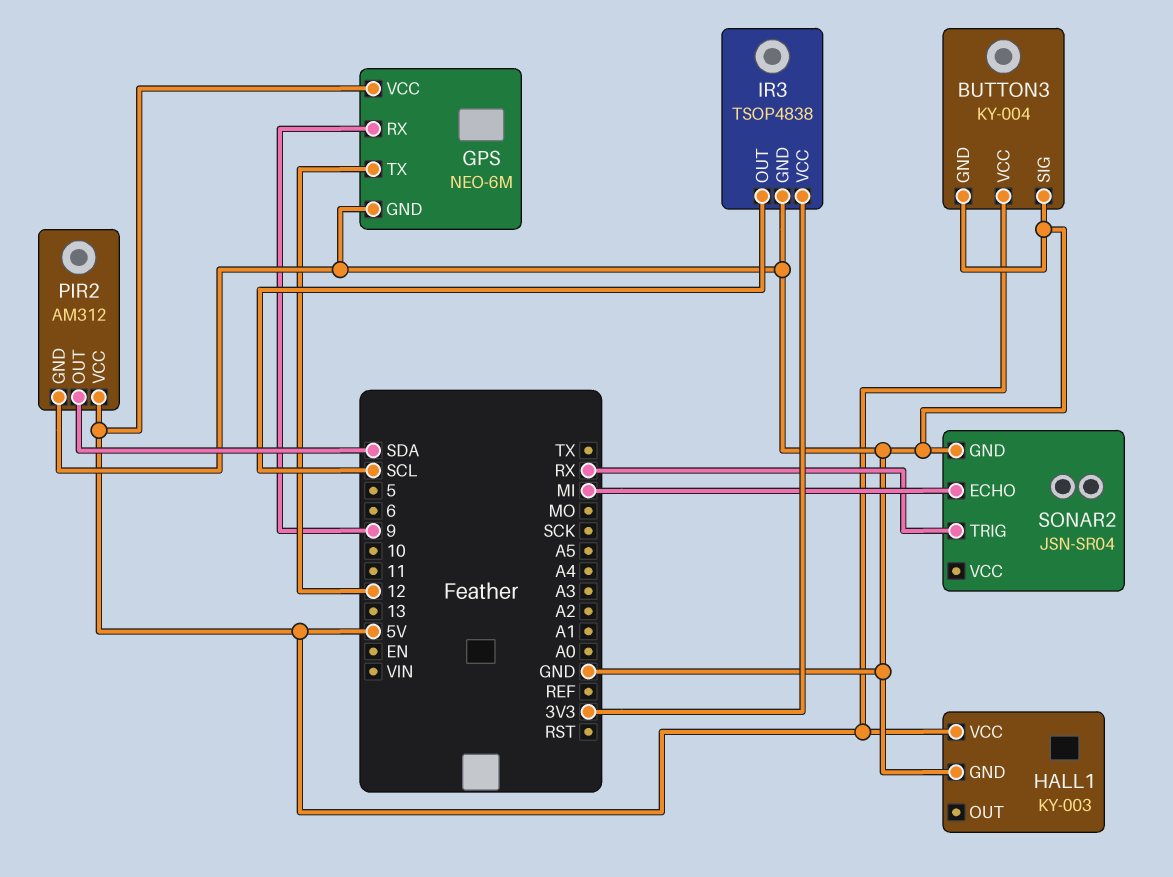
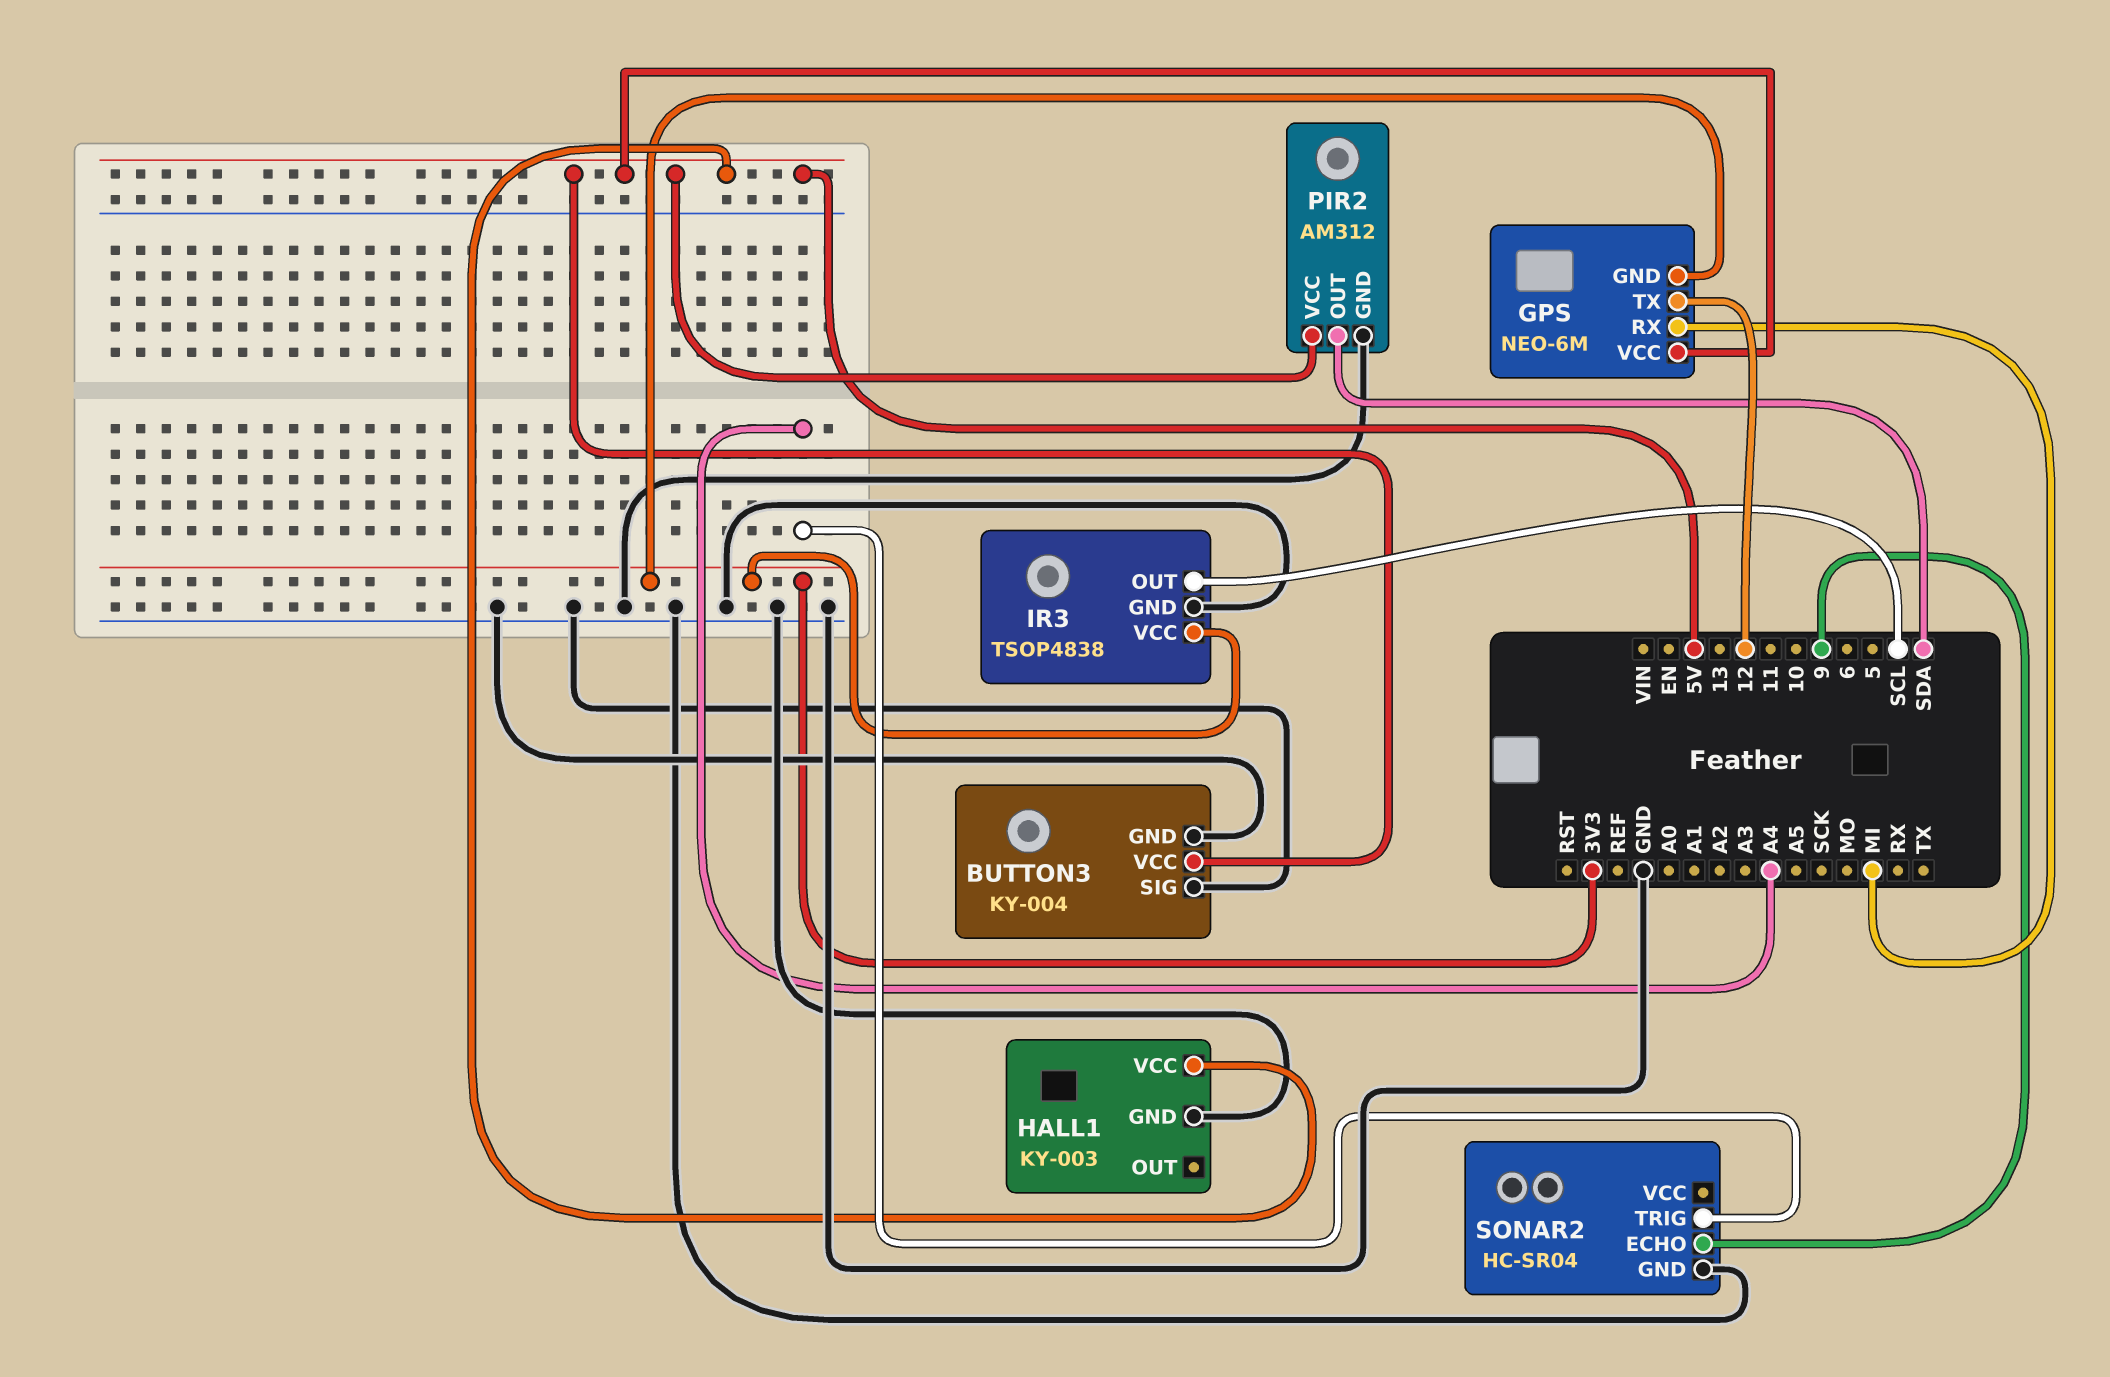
GPS pin GND: GND -> 3V3
GPS pin RX: 9 -> MI
SONAR2: JSN-SR04 -> HC-SR04
SONAR2 pin ECHO: MI -> 9
SONAR2 pin TRIG: RX -> A4

